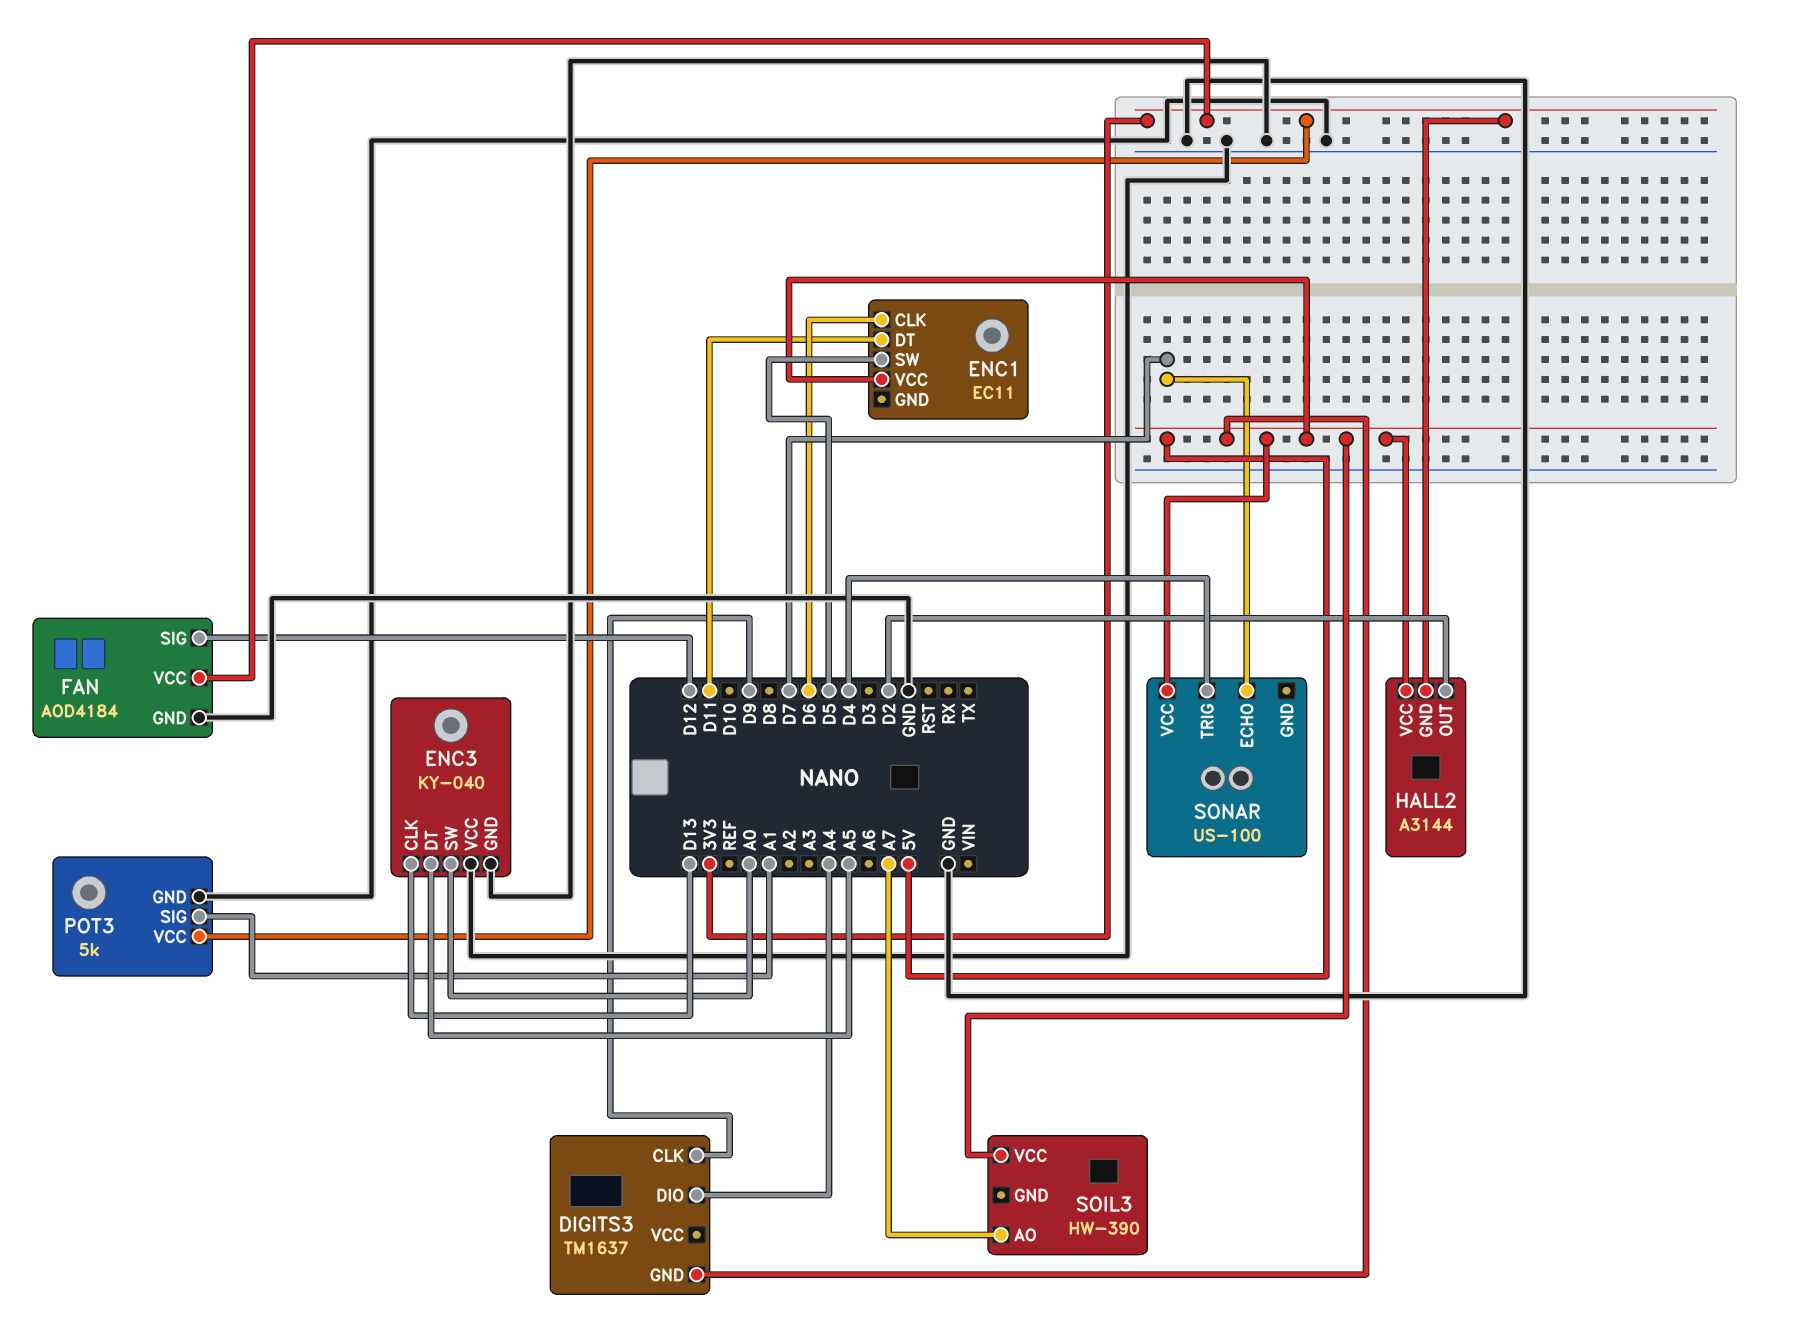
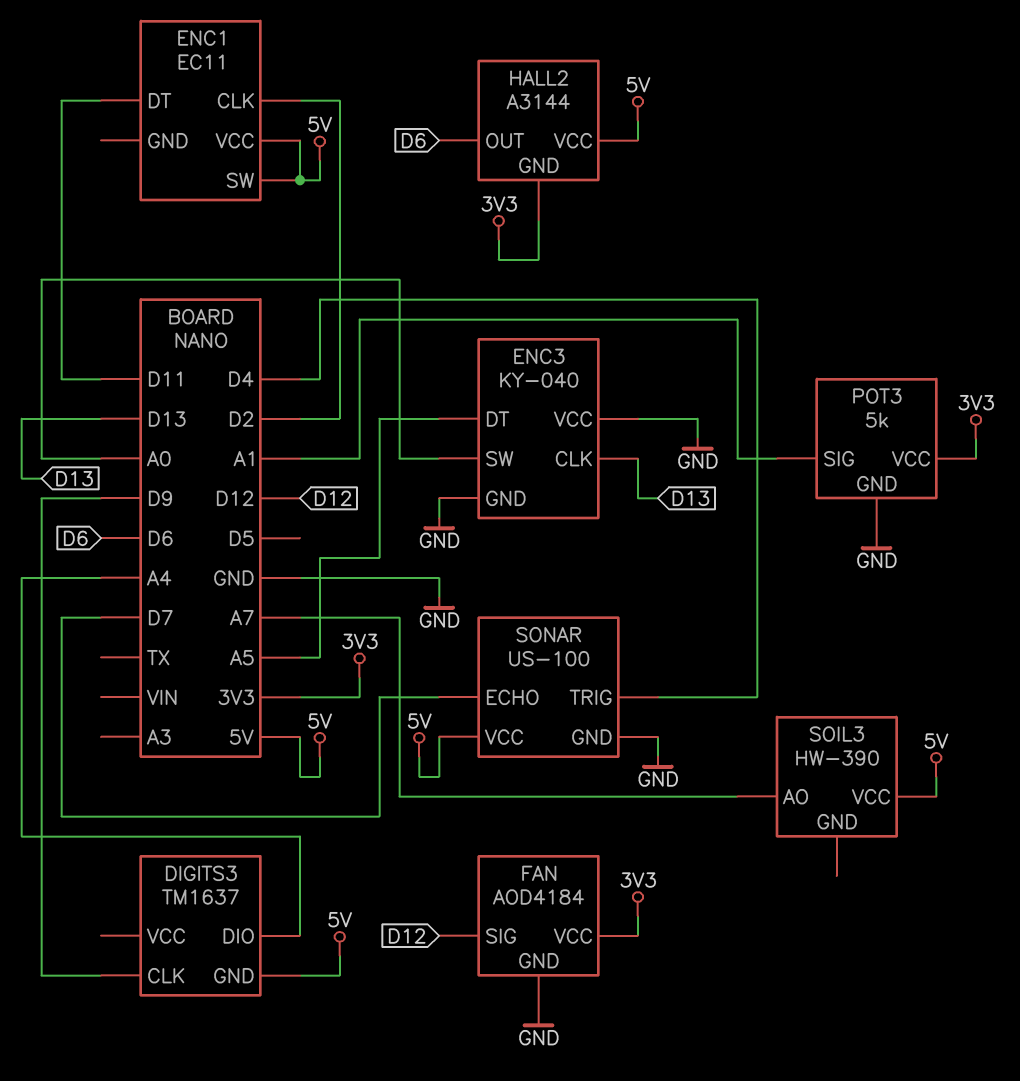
ENC1 pin CLK: D6 -> D2
ENC1 pin SW: D5 -> 5V
HALL2 pin OUT: D2 -> D6
SONAR pin GND: none -> GND

